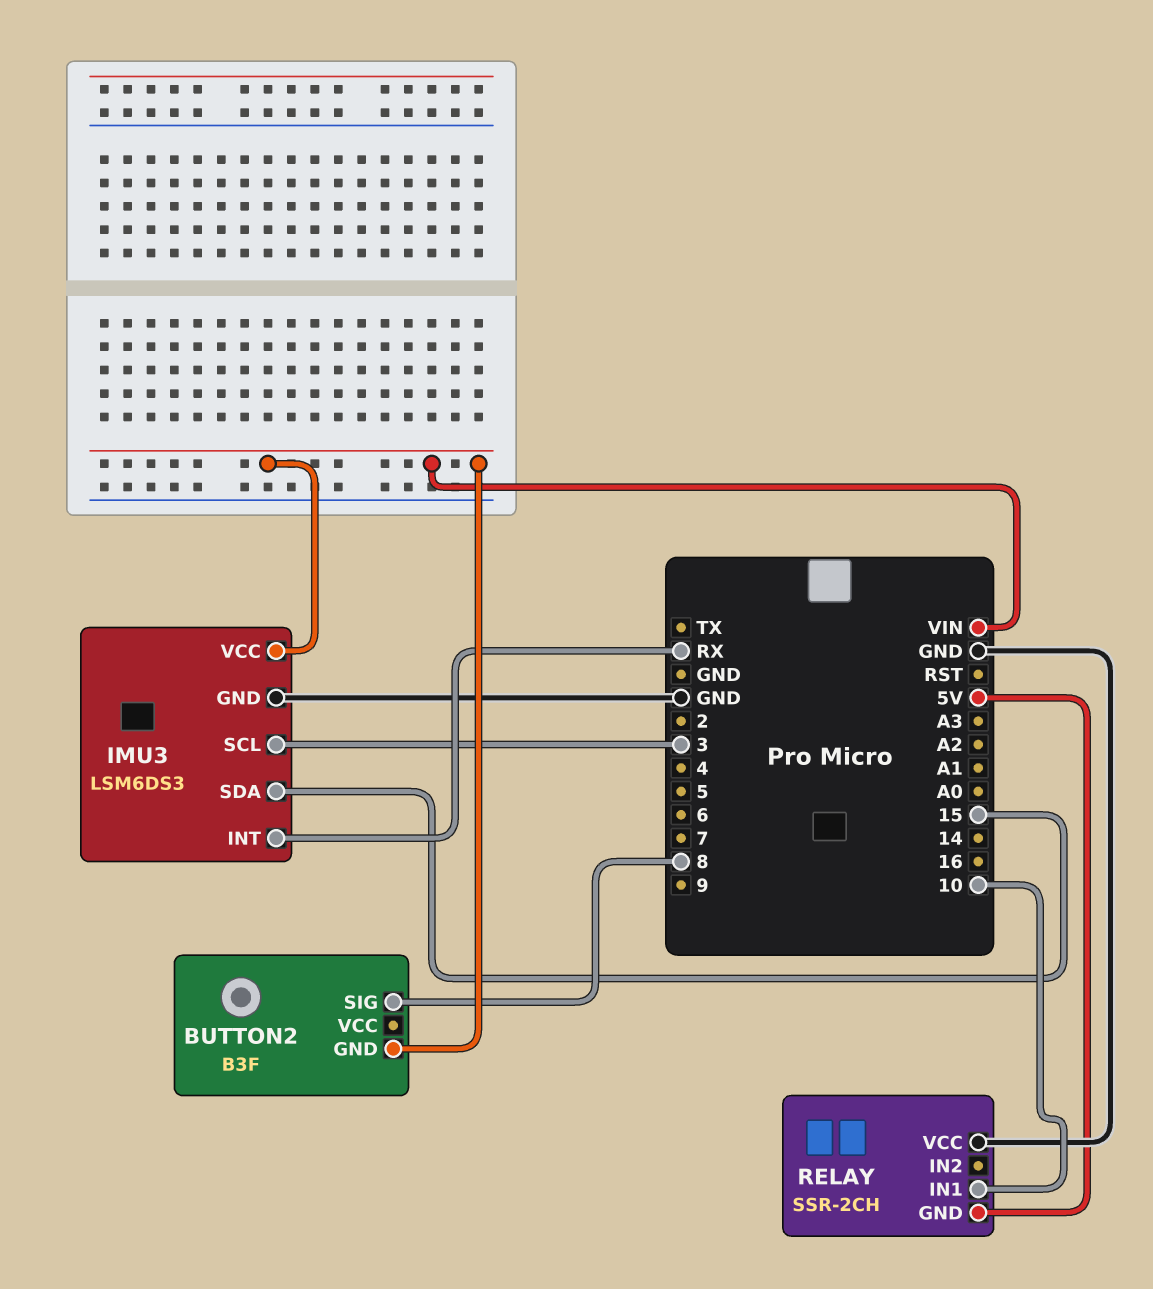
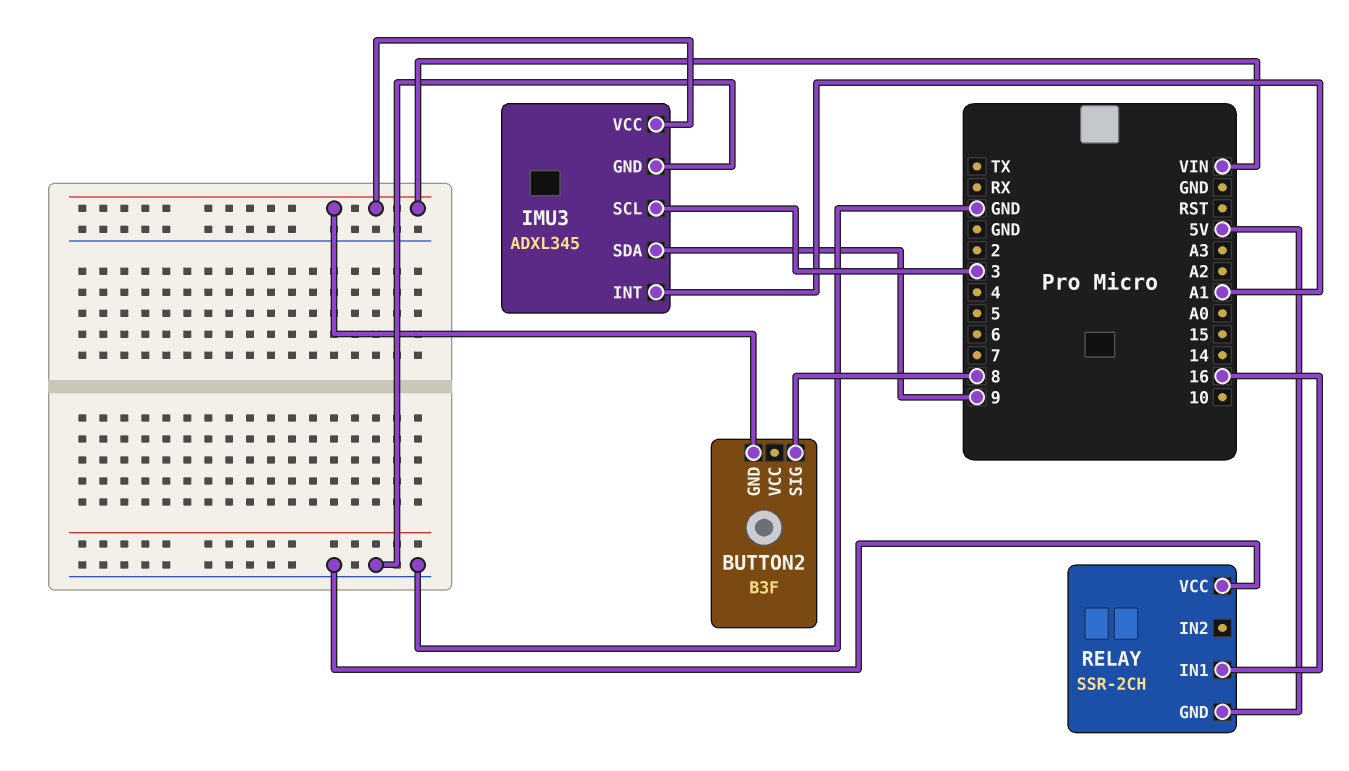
IMU3: LSM6DS3 -> ADXL345
IMU3 pin INT: RX -> A1
IMU3 pin SDA: 15 -> 9
RELAY pin IN1: 10 -> 16

